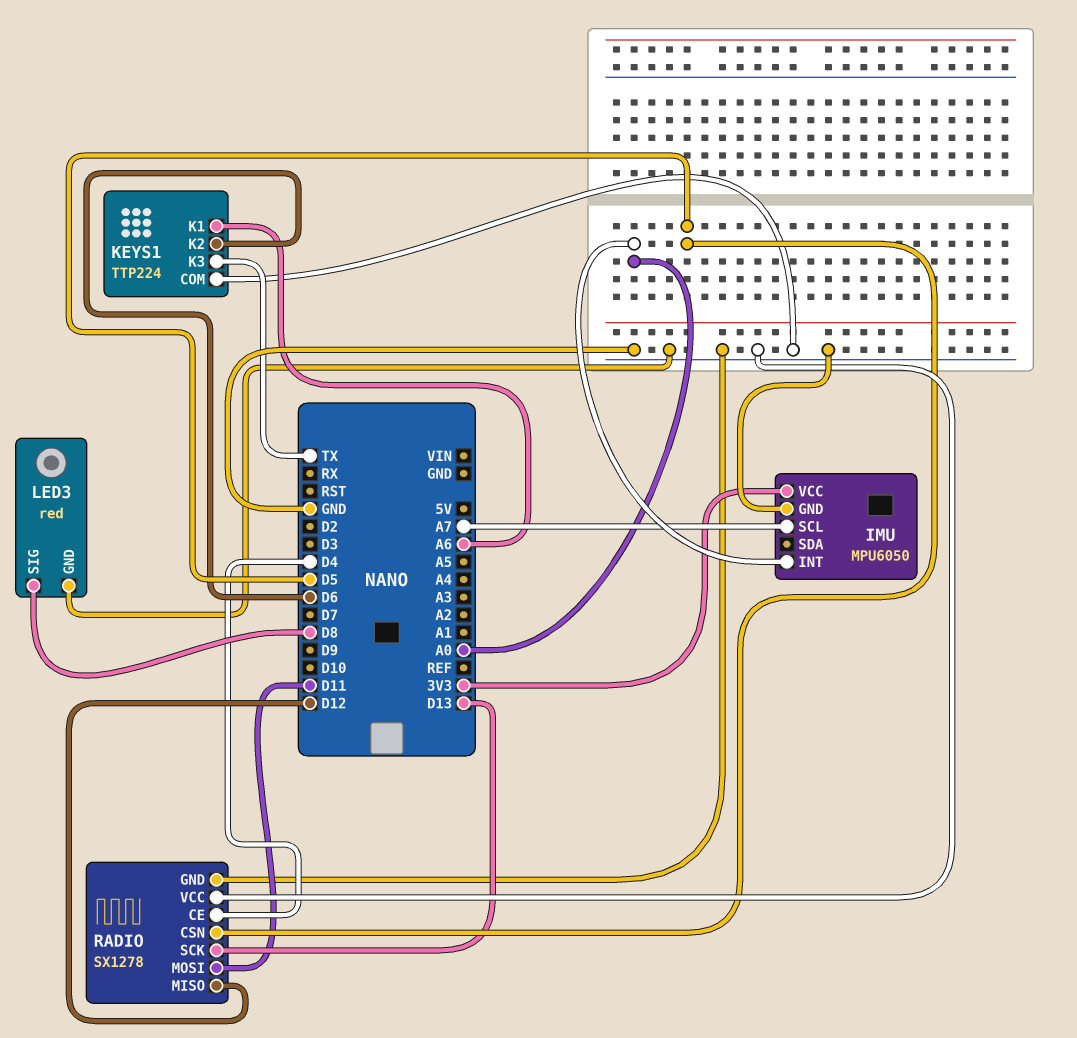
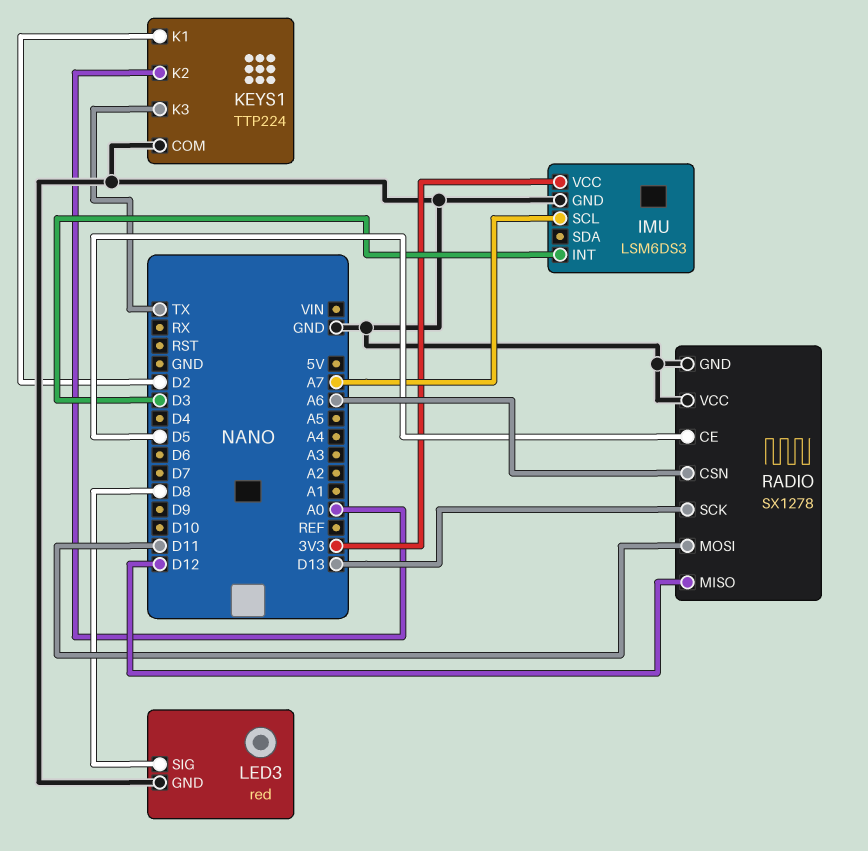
IMU: MPU6050 -> LSM6DS3
IMU pin INT: A0 -> D3
KEYS1 pin K1: A6 -> D2
KEYS1 pin K2: D6 -> A0
RADIO pin CE: D4 -> D5
RADIO pin CSN: D5 -> A6

